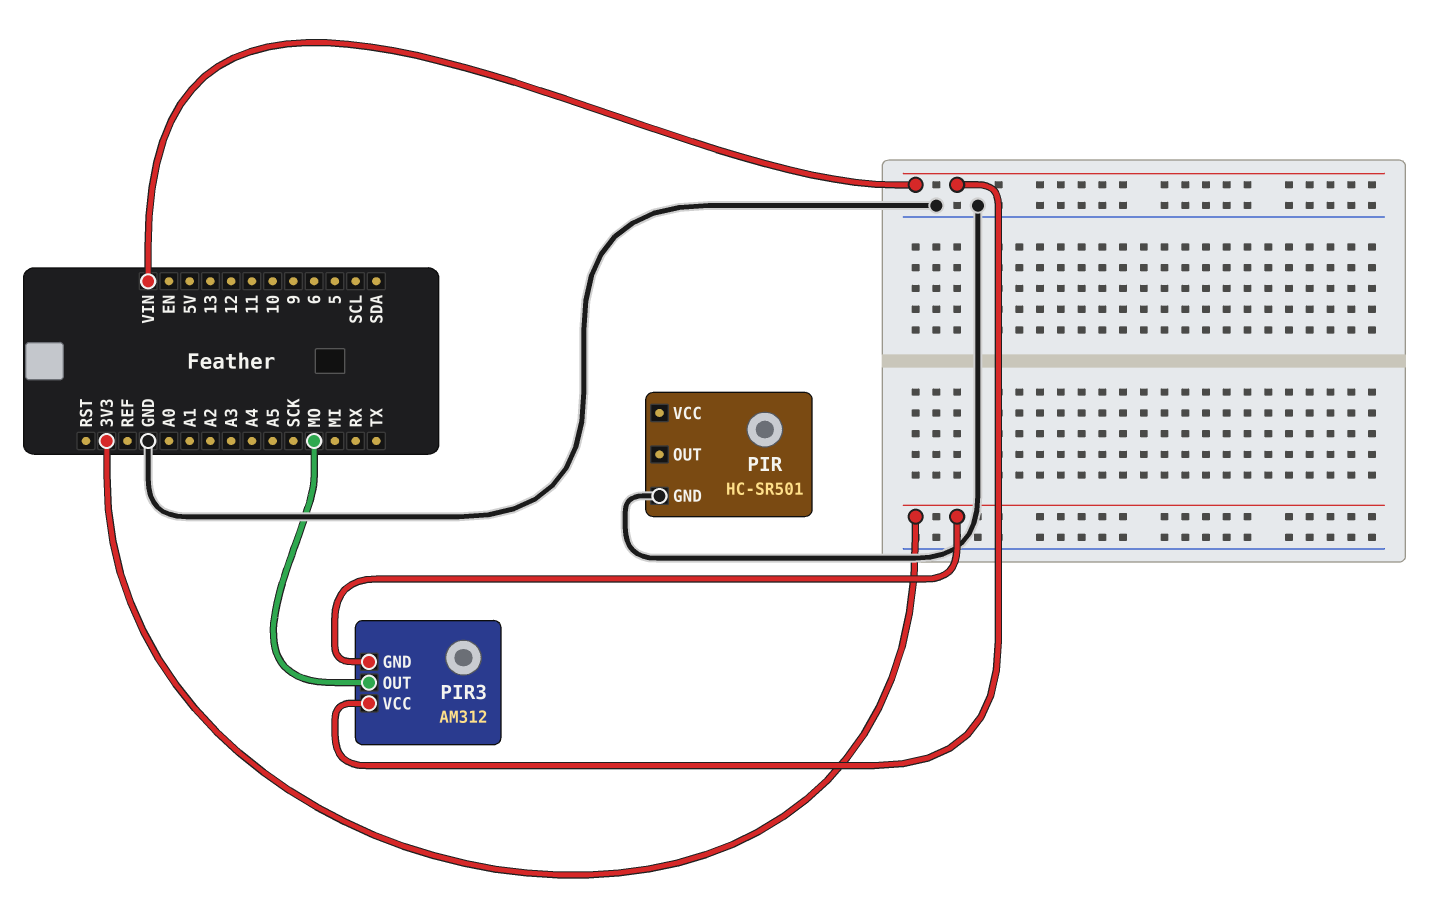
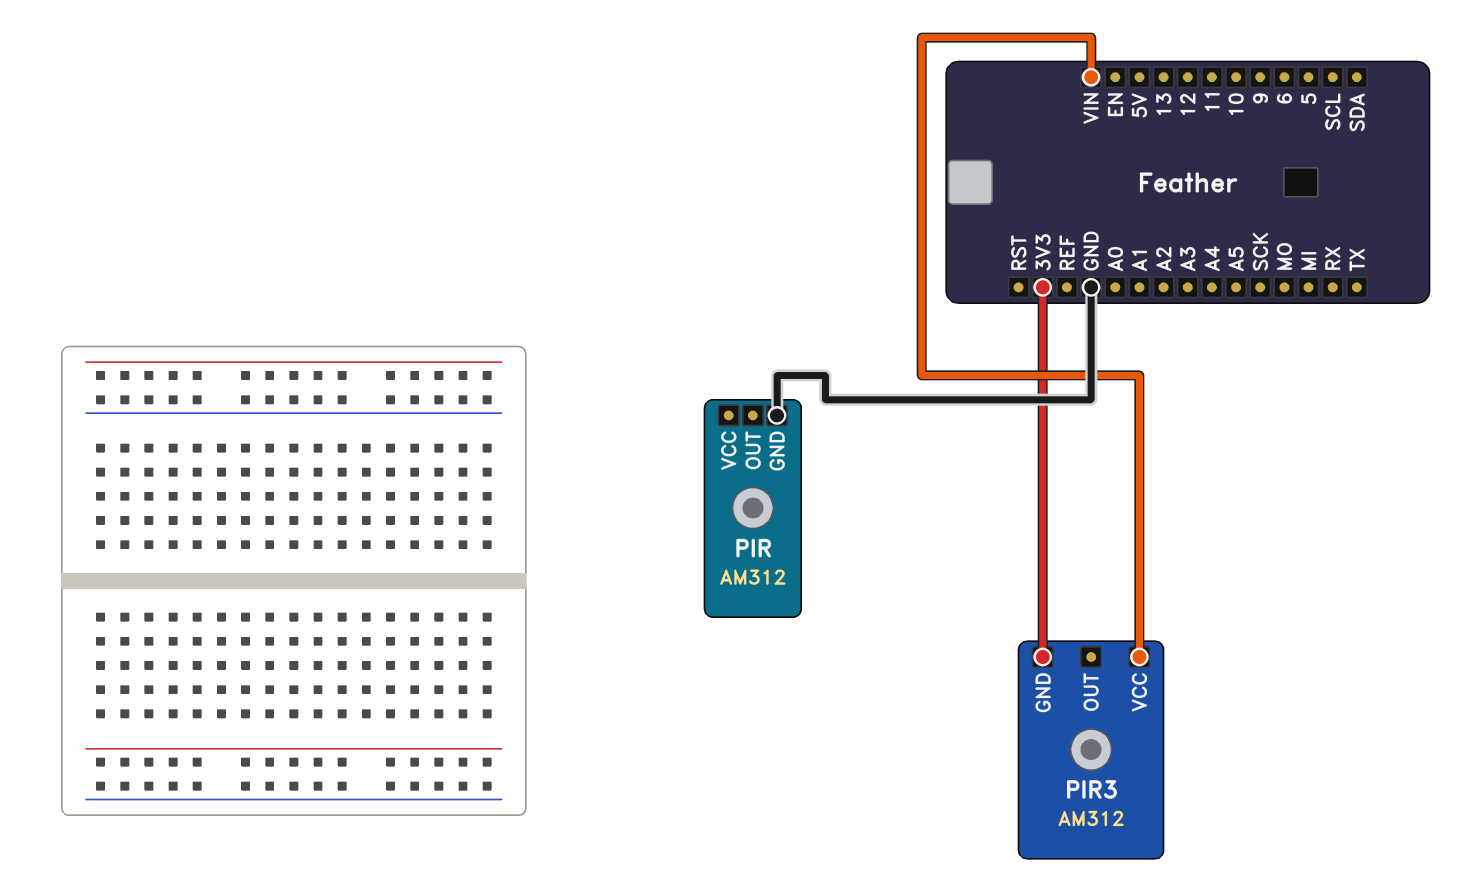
PIR: HC-SR501 -> AM312
PIR3 pin OUT: MO -> none

